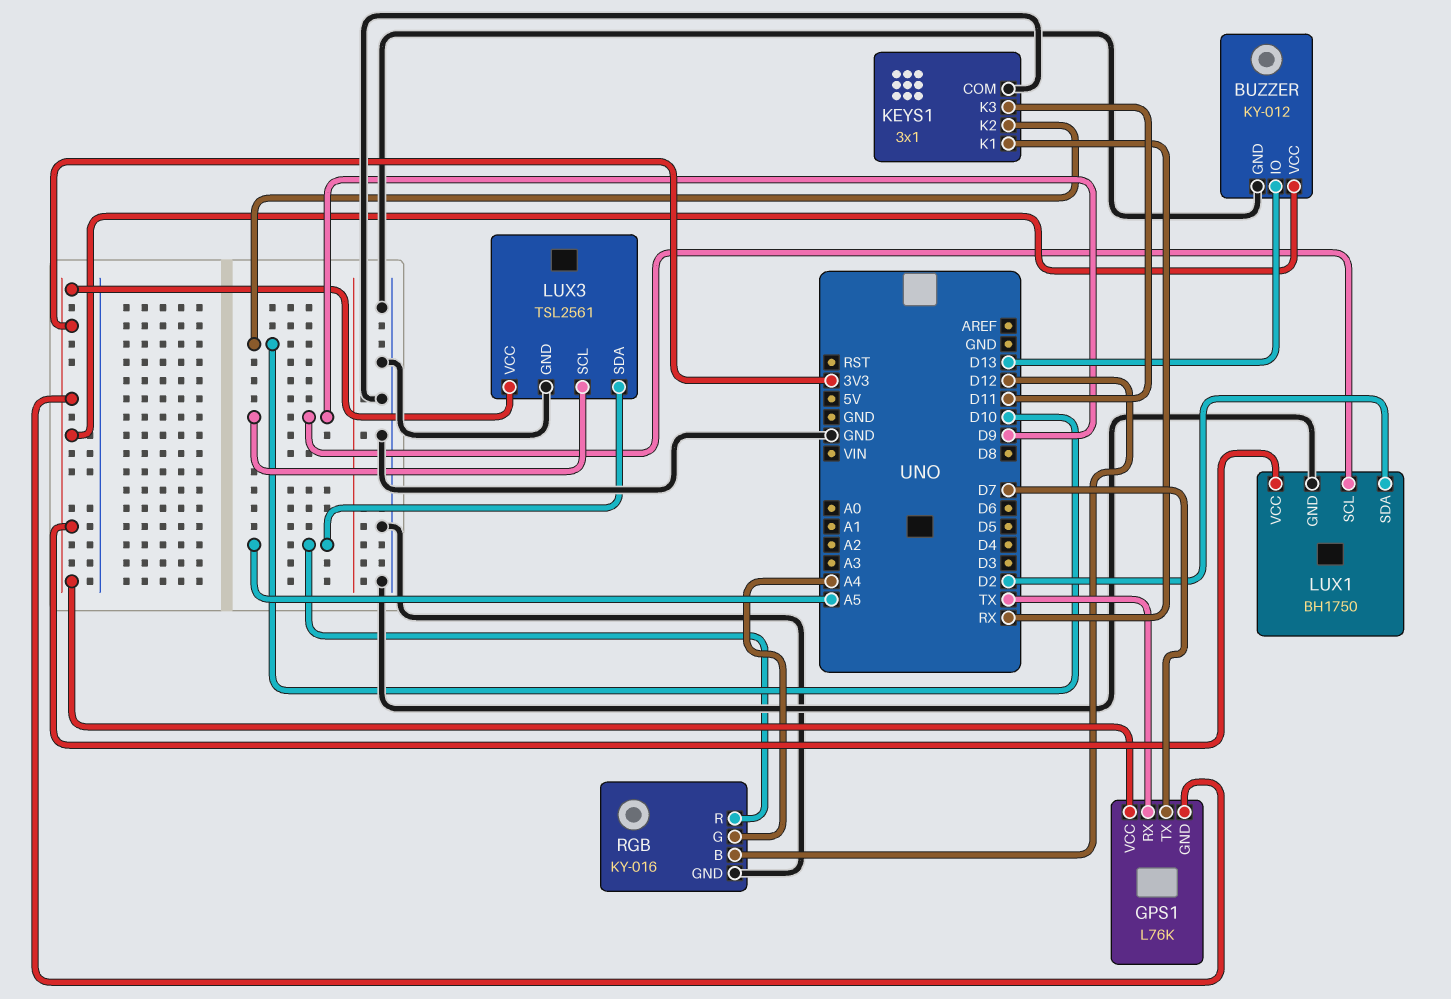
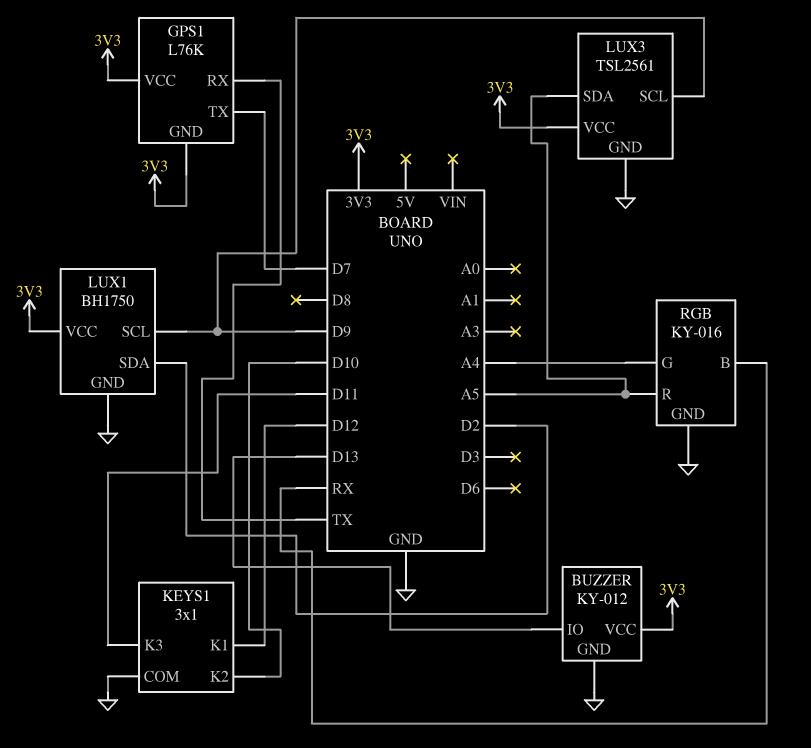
KEYS1 pin K1: RX -> D12
RGB pin B: D12 -> RX

